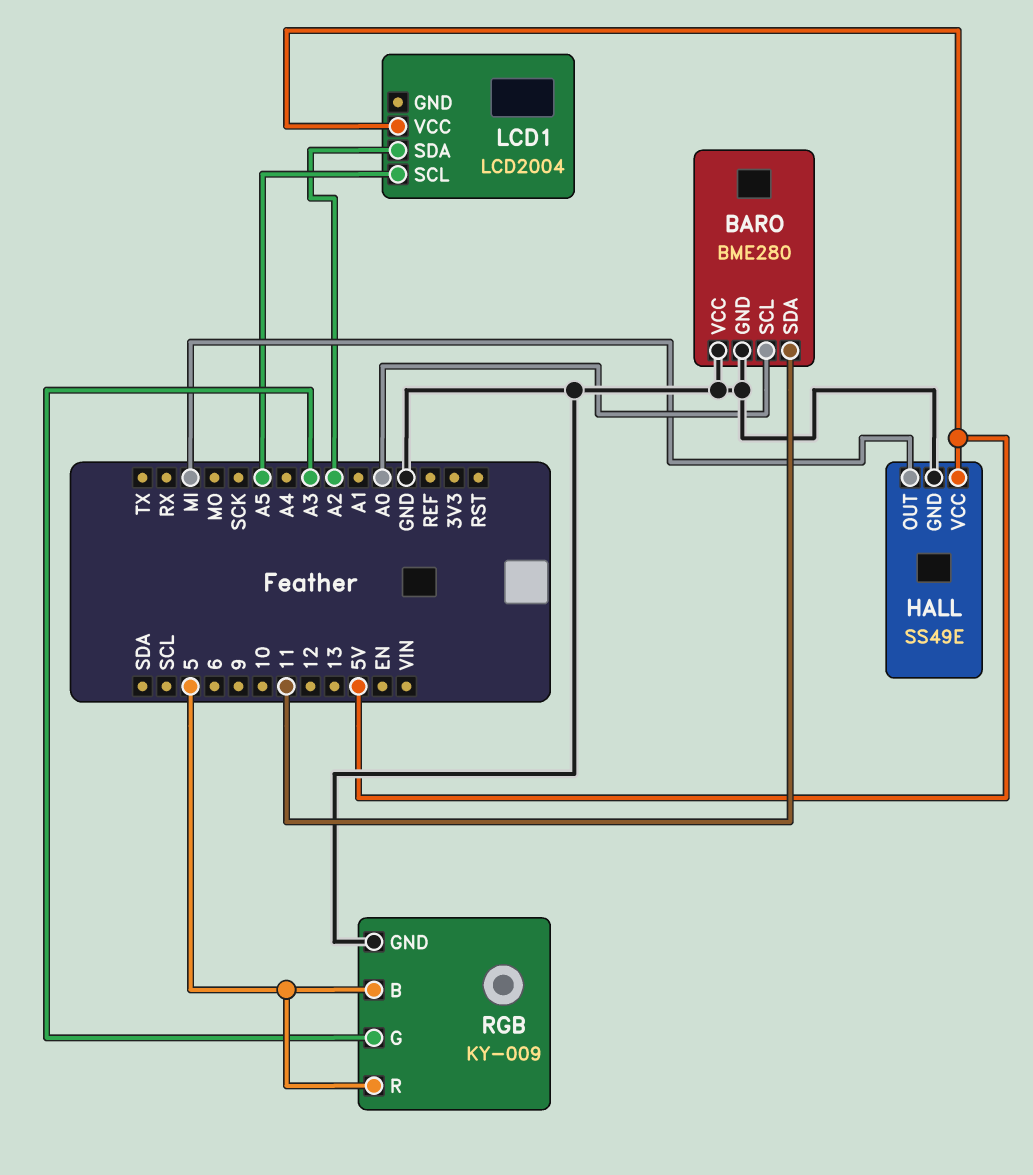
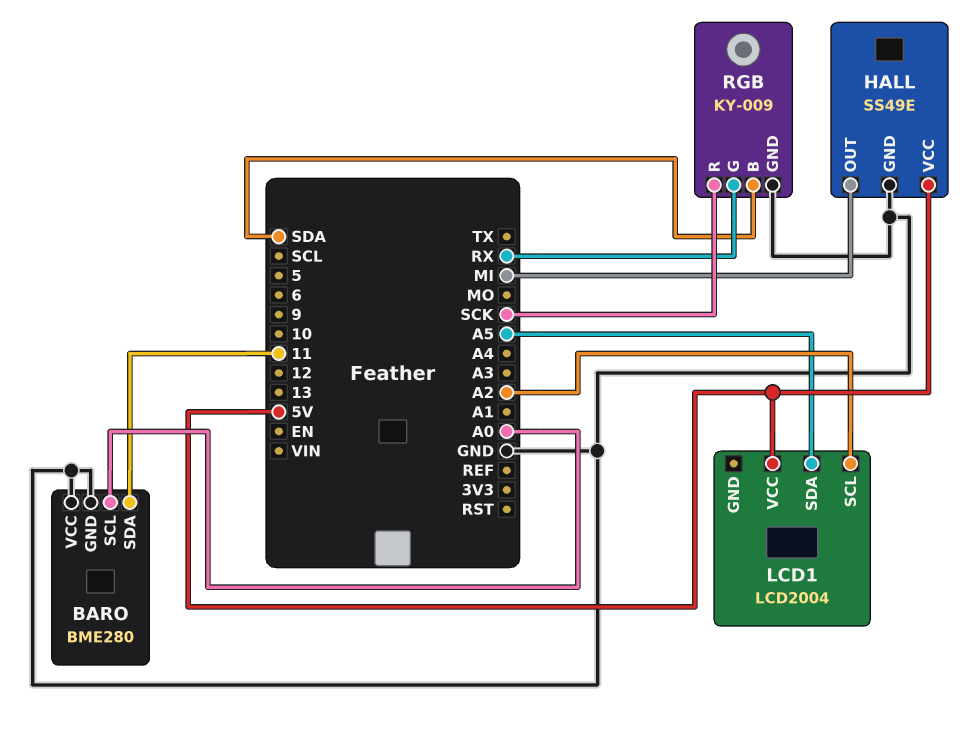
LCD1 pin SCL: A5 -> A2
LCD1 pin SDA: A2 -> A5
RGB pin B: 5 -> SDA
RGB pin G: A3 -> RX
RGB pin R: 5 -> SCK

